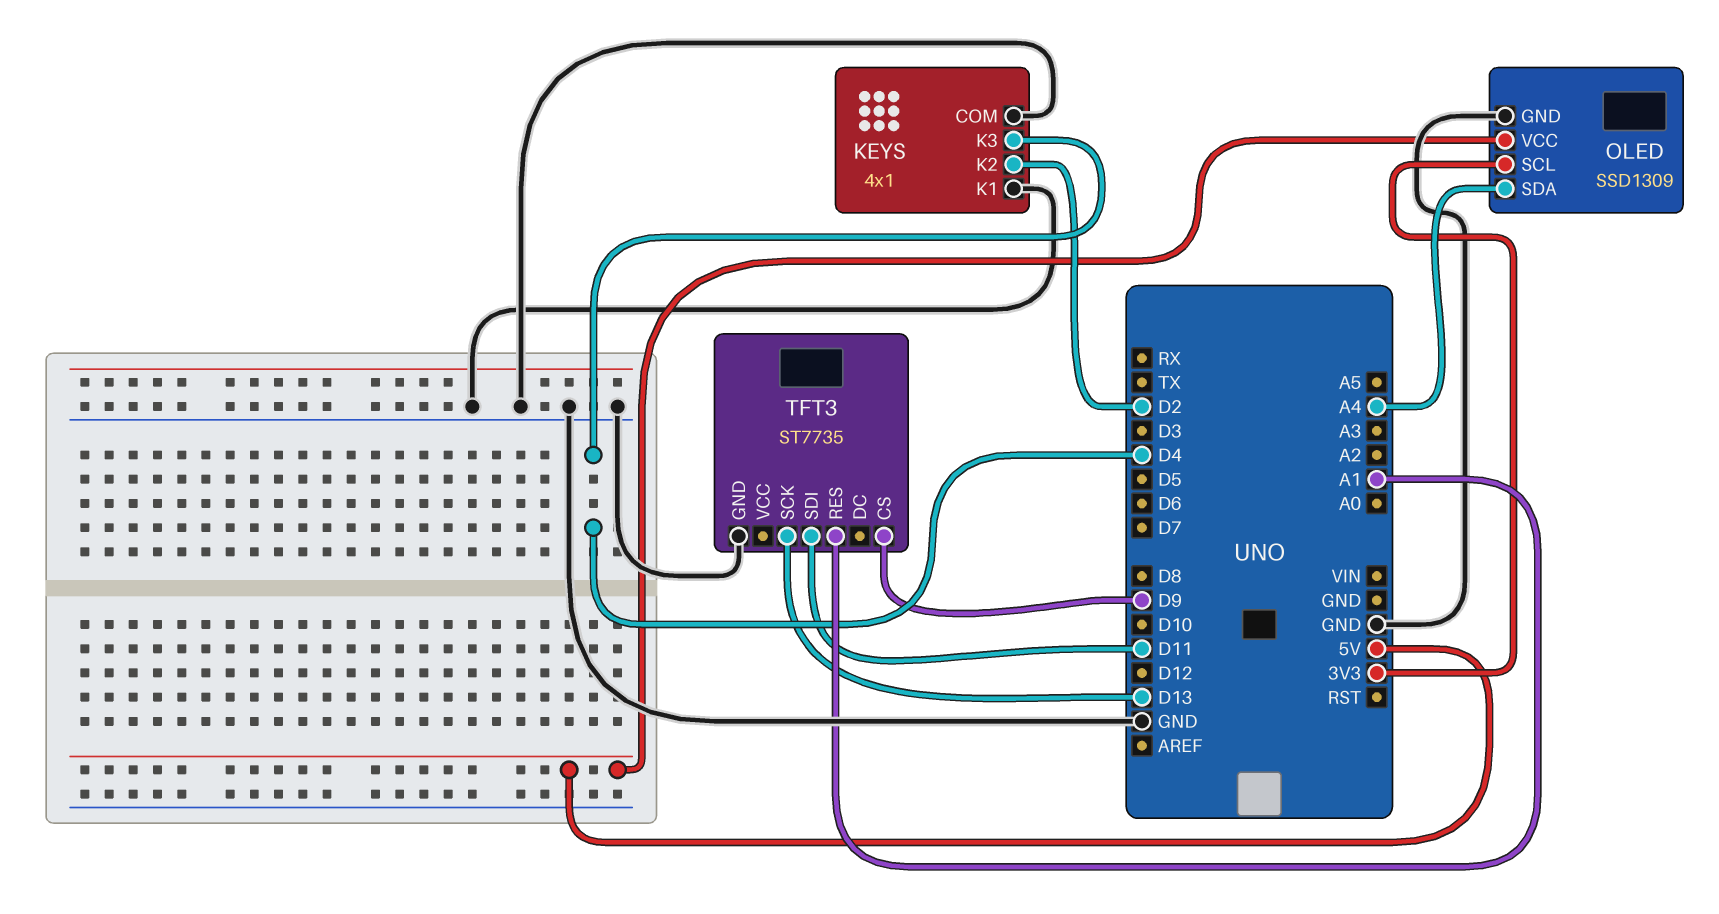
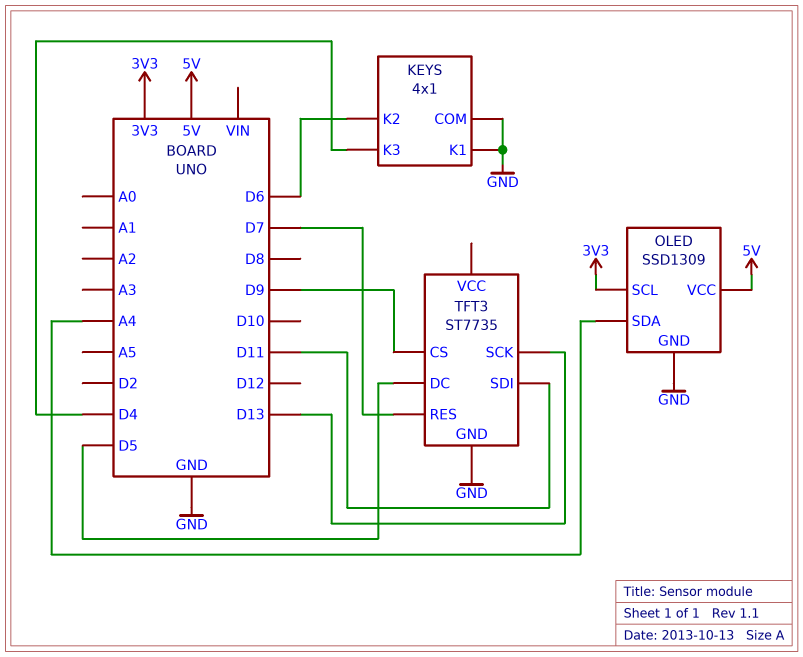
KEYS pin K2: D2 -> D6
TFT3 pin DC: none -> D5
TFT3 pin RES: A1 -> D7

